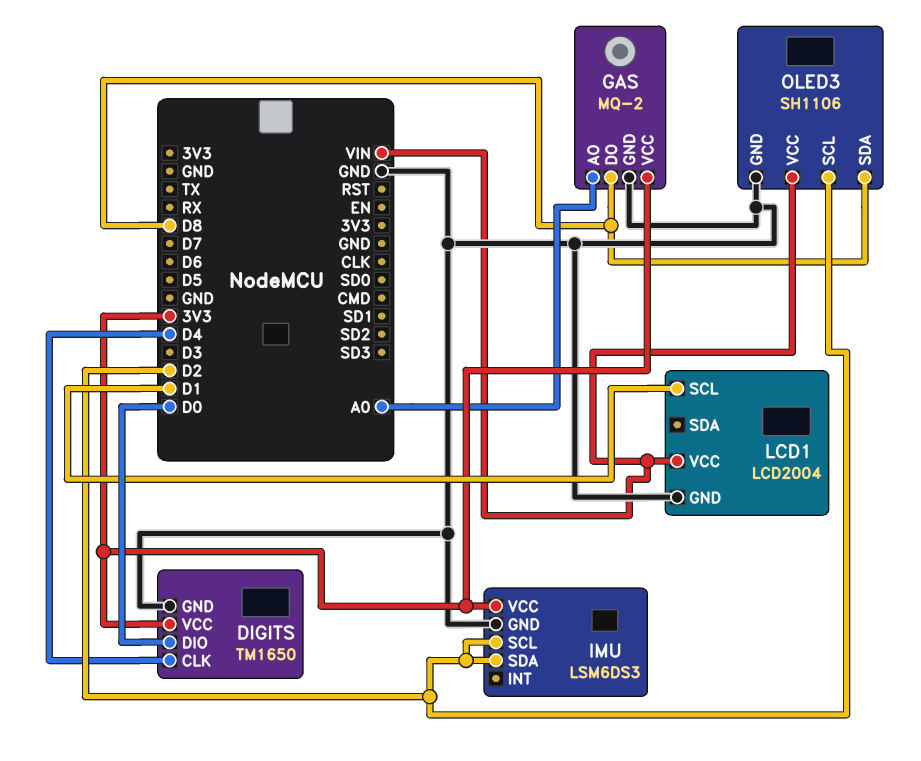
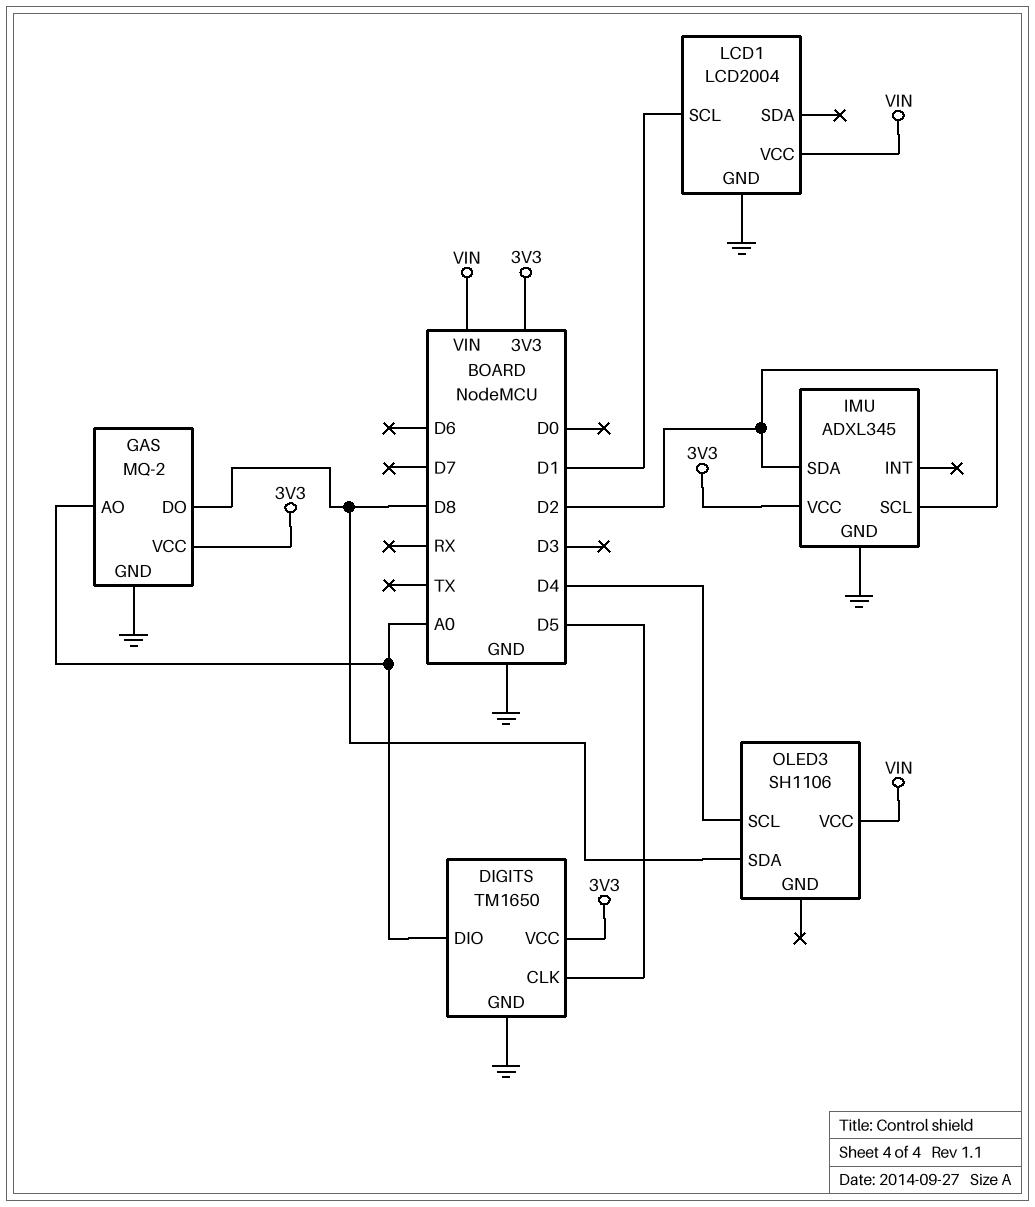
DIGITS pin CLK: D4 -> D5
DIGITS pin DIO: D0 -> A0
IMU: LSM6DS3 -> ADXL345
OLED3 pin GND: GND -> none
OLED3 pin SCL: D2 -> D4

